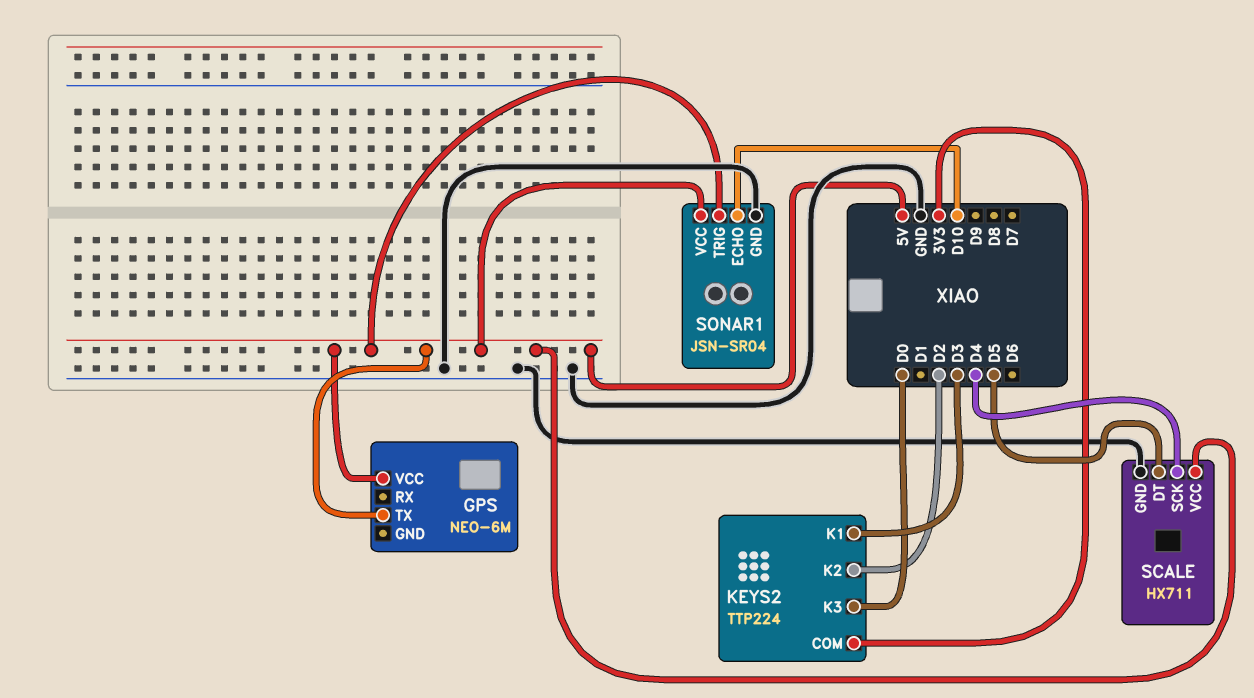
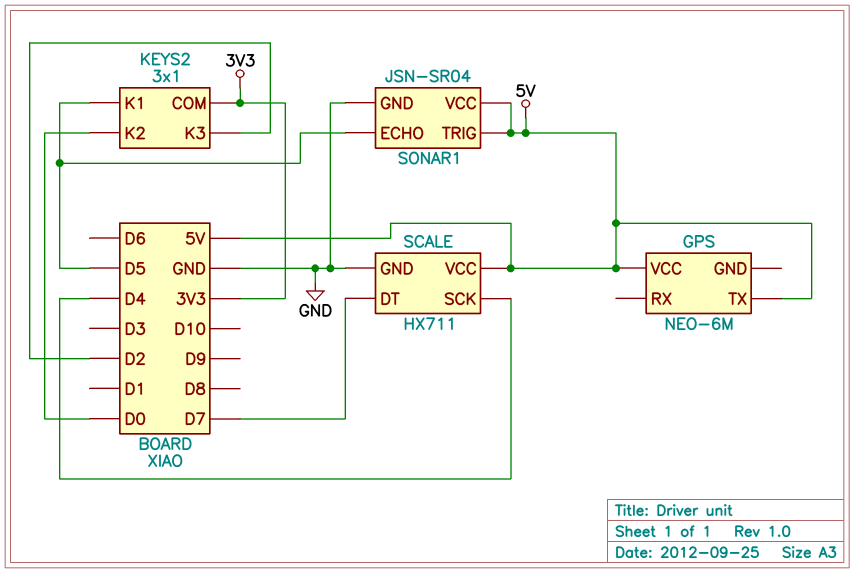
KEYS2: TTP224 -> 3x1
KEYS2 pin K1: D3 -> D5
KEYS2 pin K2: D2 -> D0
KEYS2 pin K3: D0 -> D2
SCALE pin DT: D5 -> D7
SONAR1 pin ECHO: D10 -> D5

